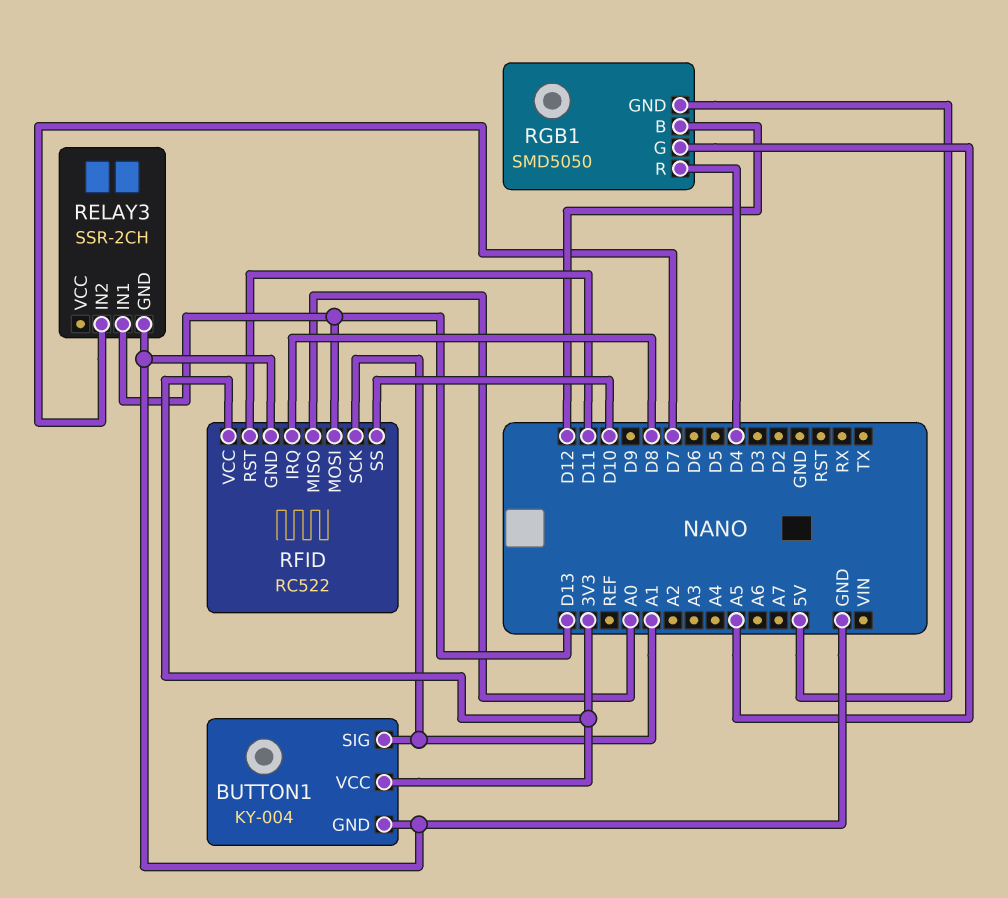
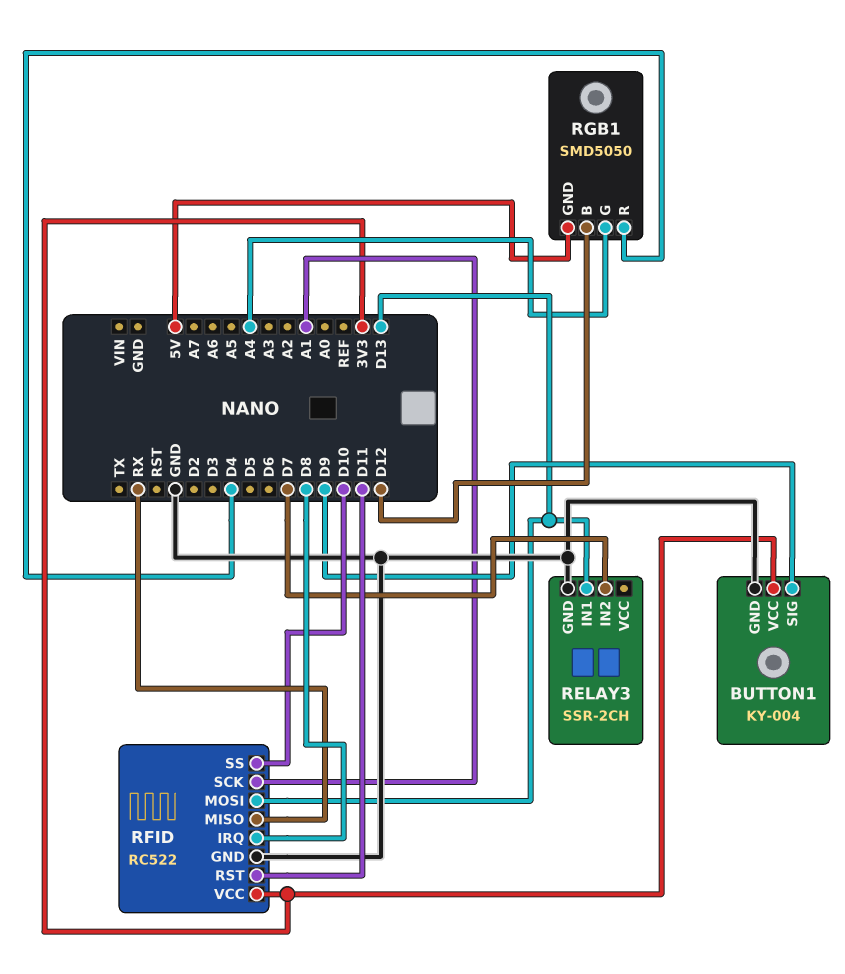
BUTTON1 pin SIG: A1 -> D9
RFID pin MISO: A0 -> RX
RGB1 pin G: A5 -> A4

